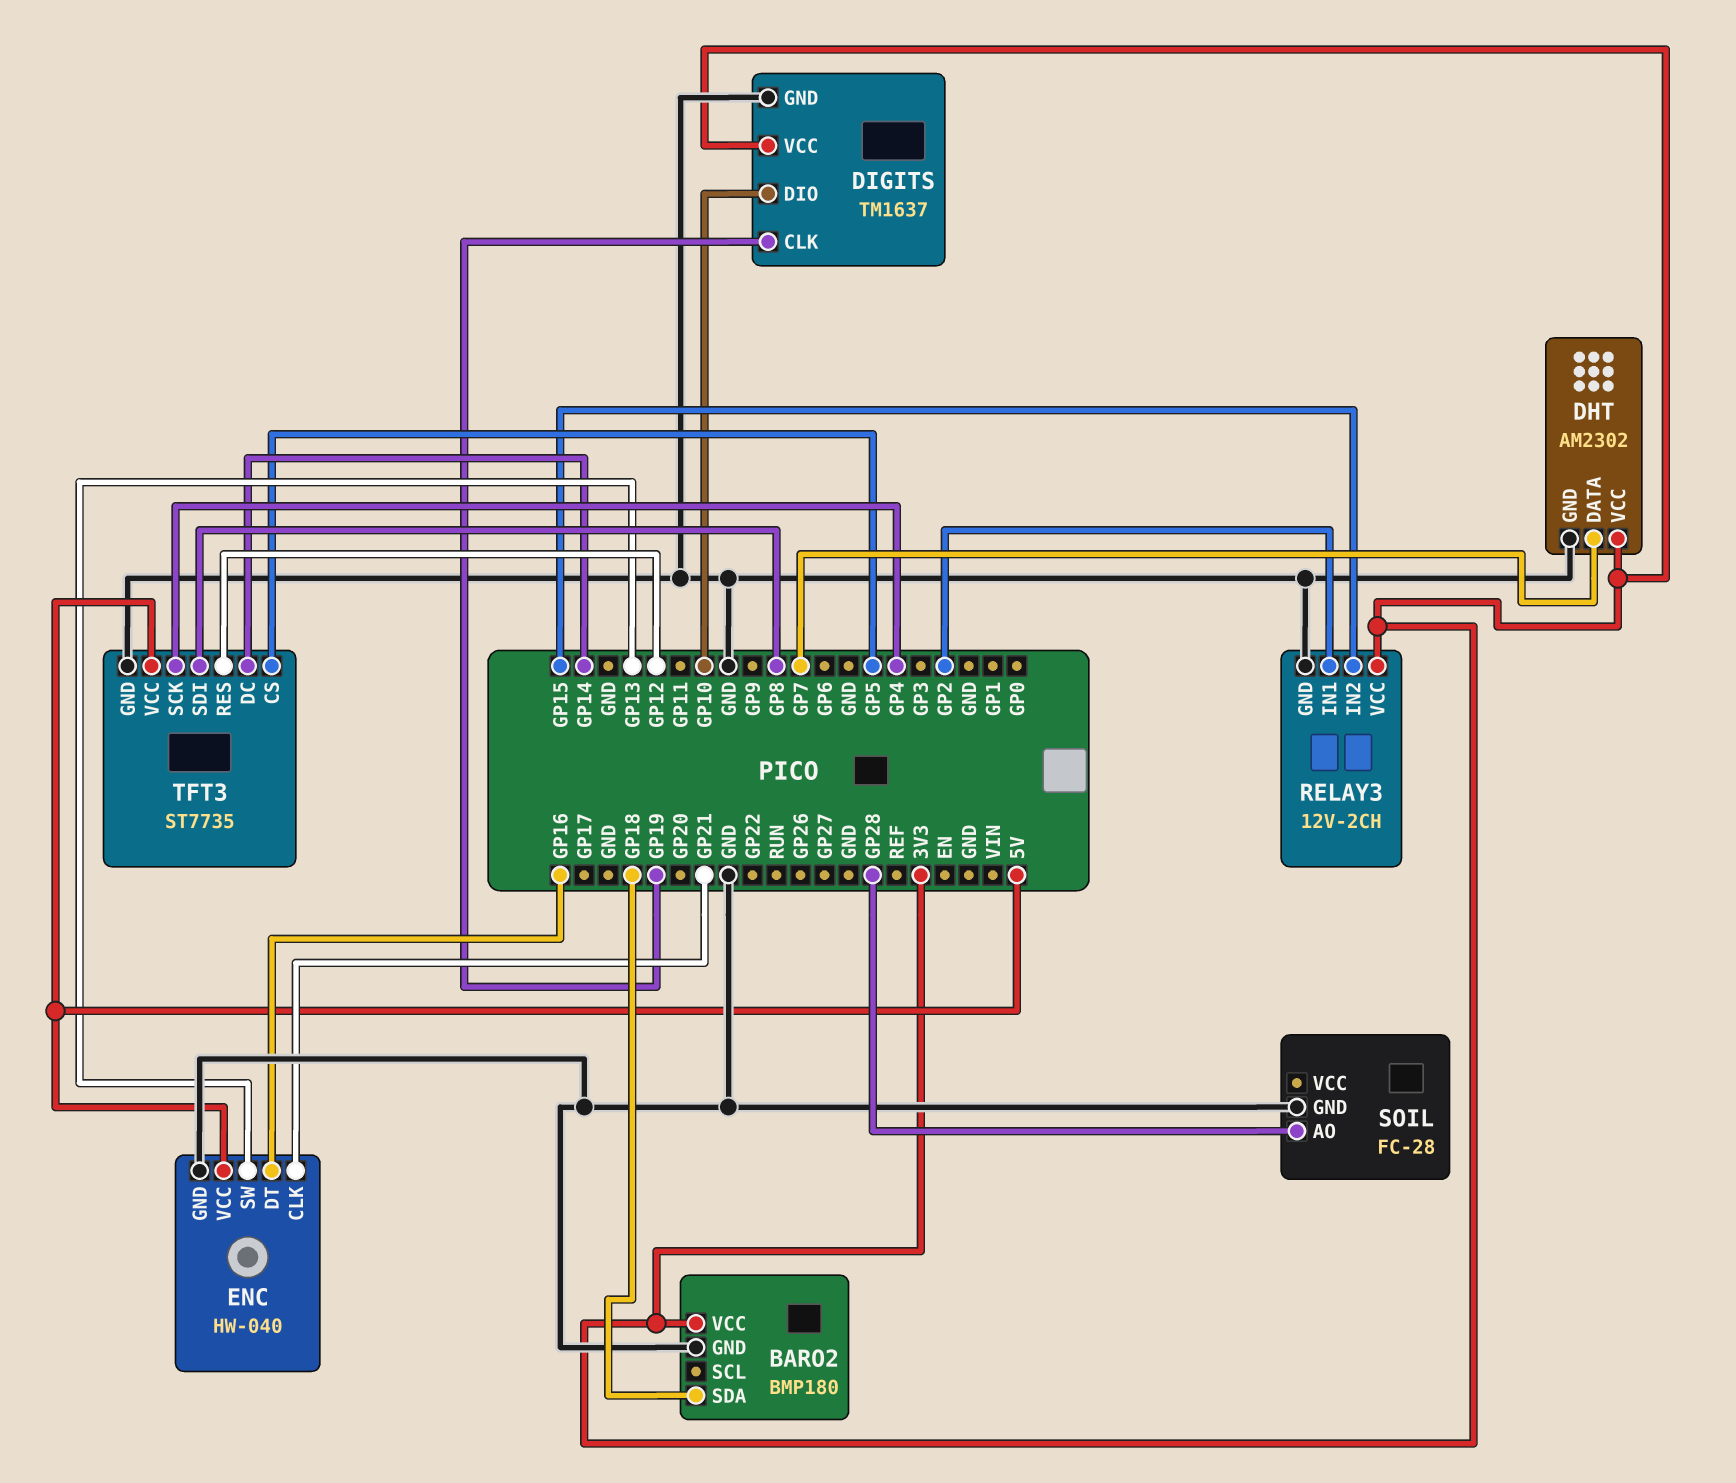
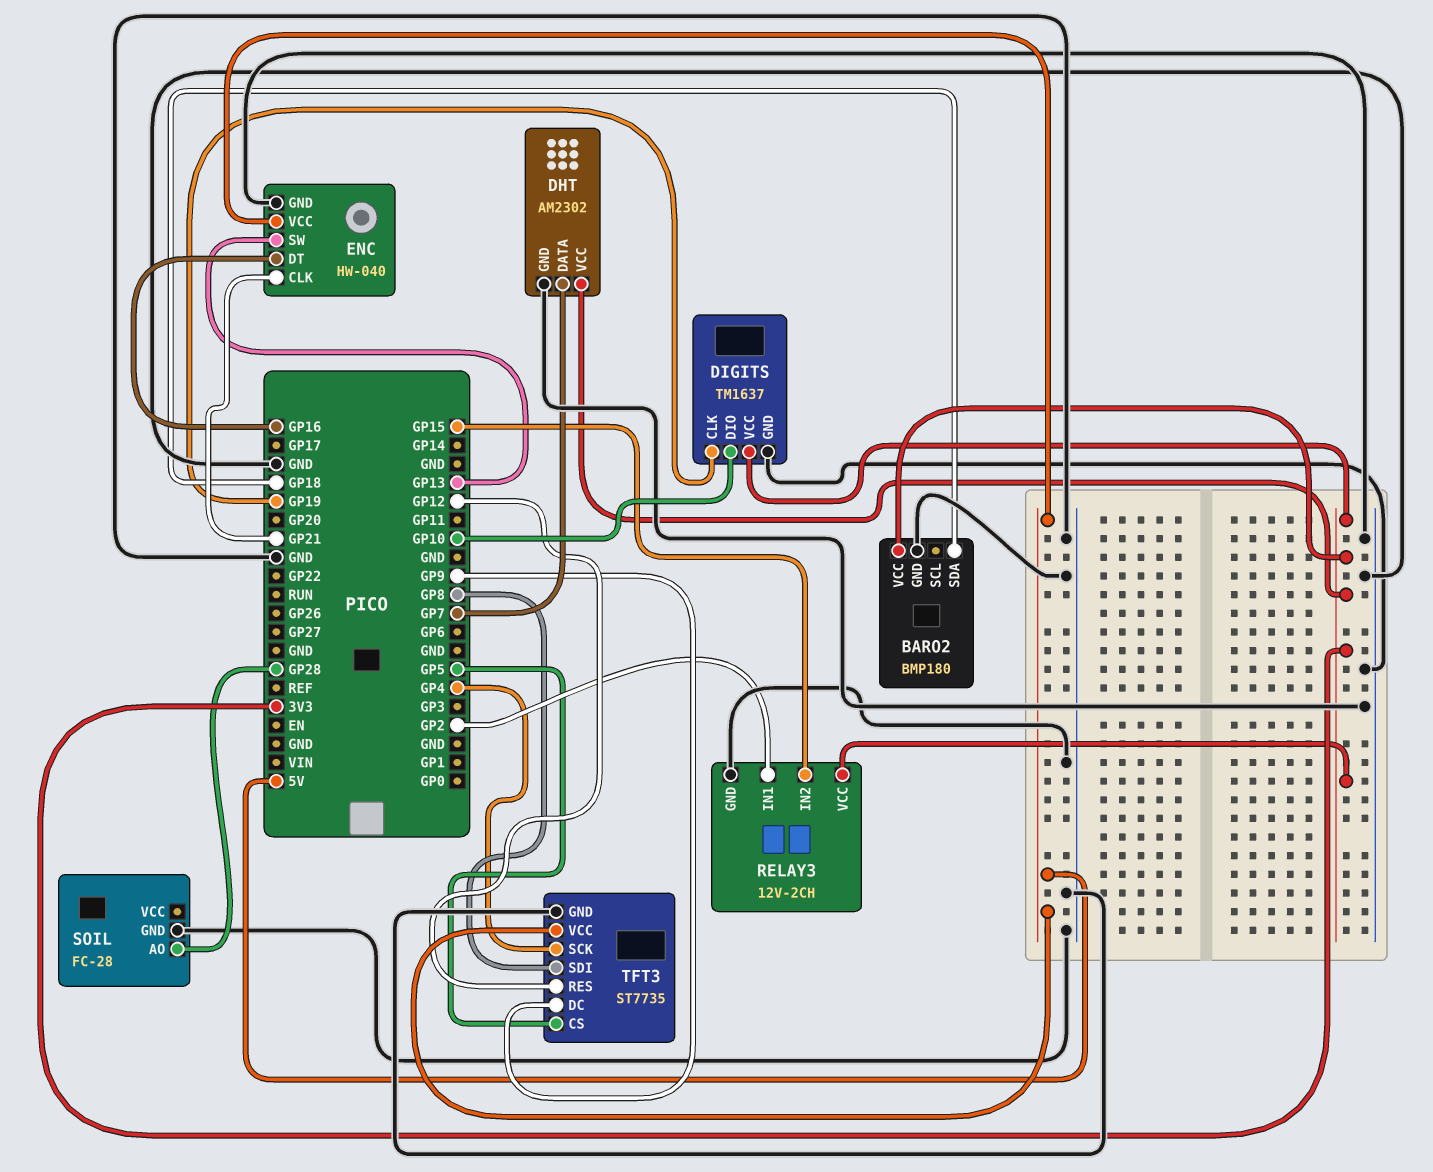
TFT3 pin DC: GP14 -> GP9

